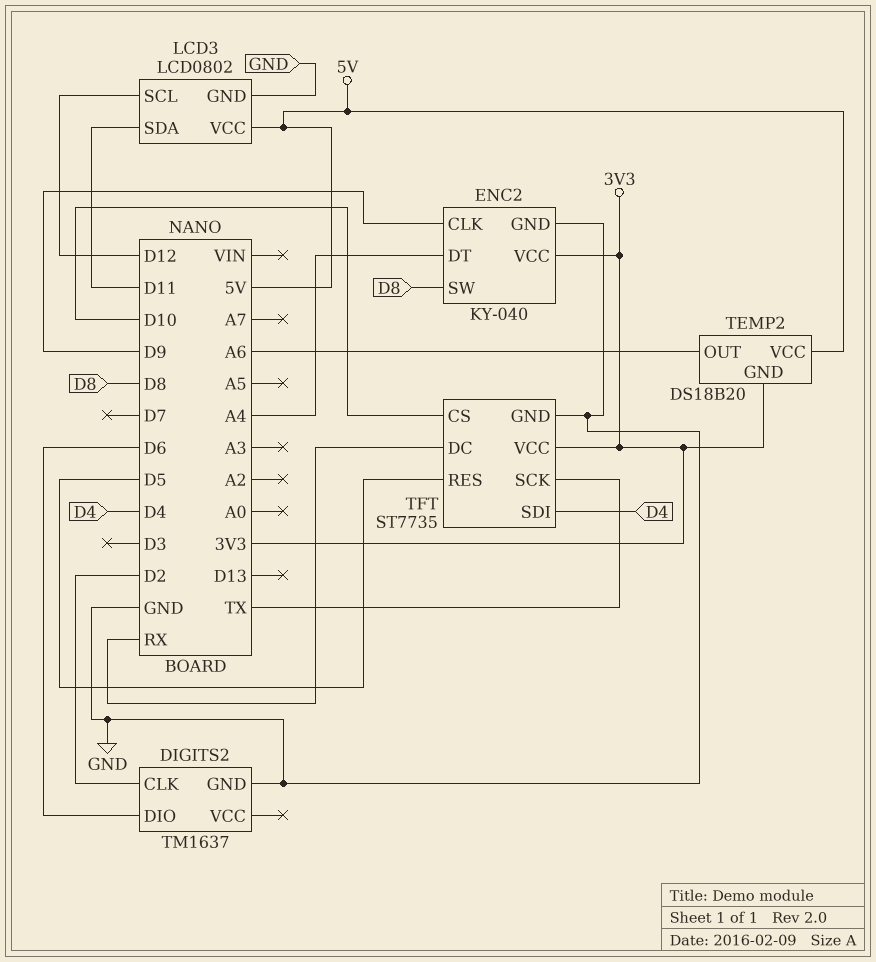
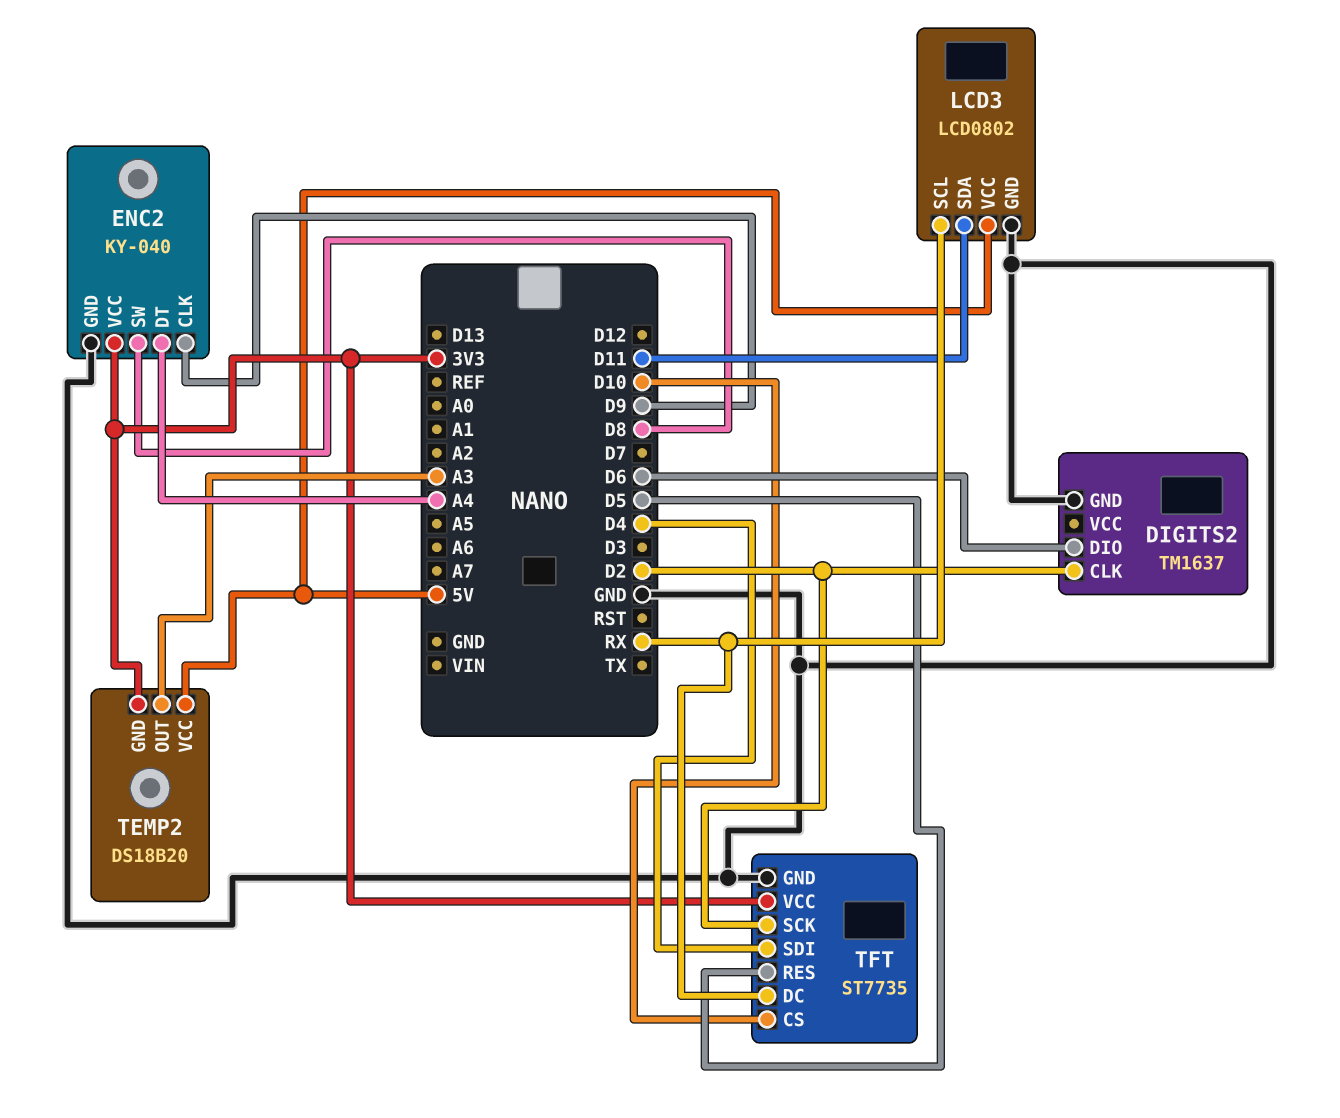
LCD3 pin SCL: D12 -> RX
TEMP2 pin OUT: A6 -> A3
TFT pin SCK: TX -> D2

